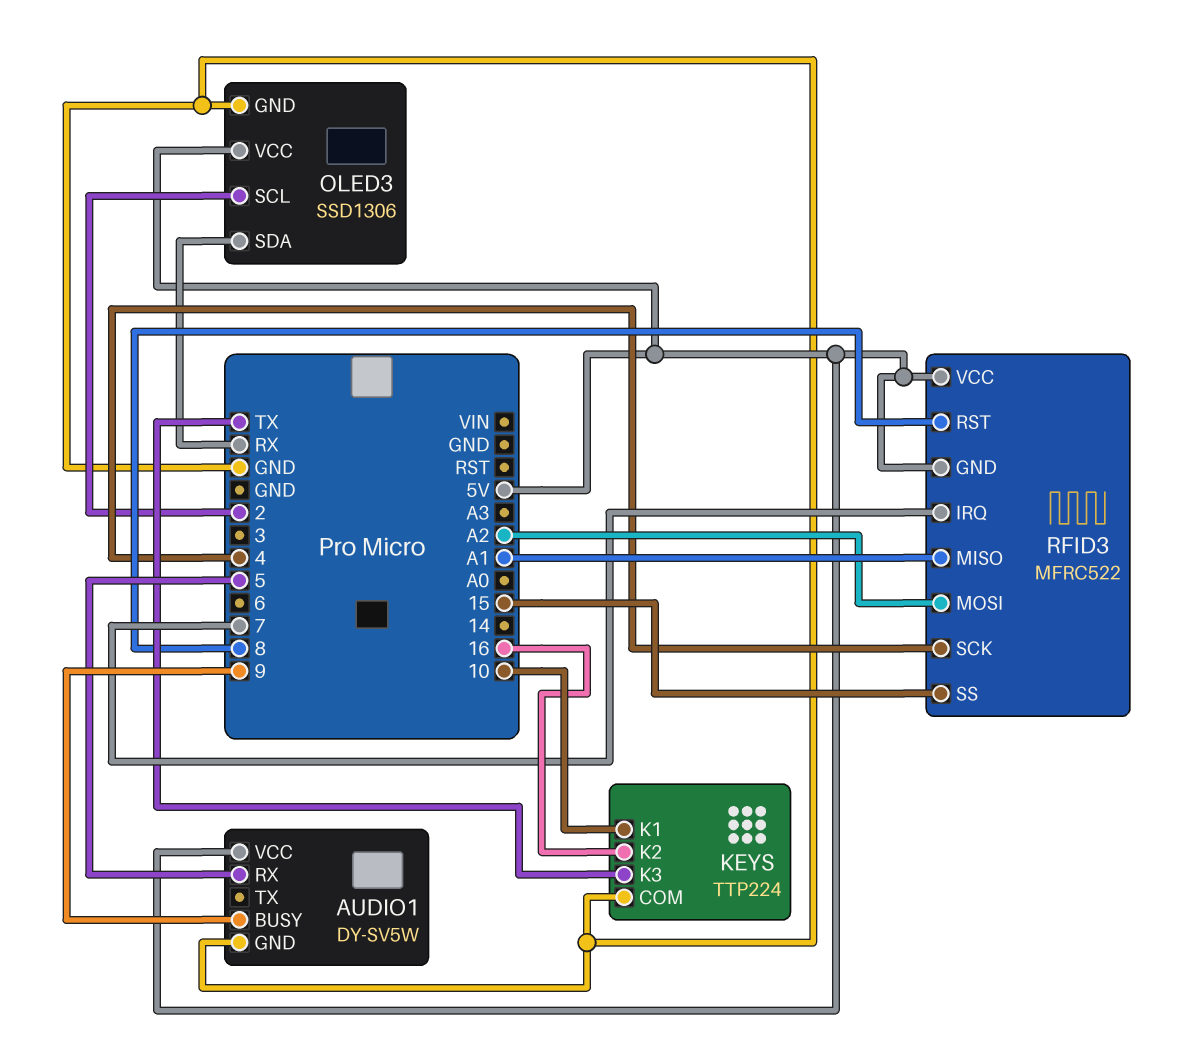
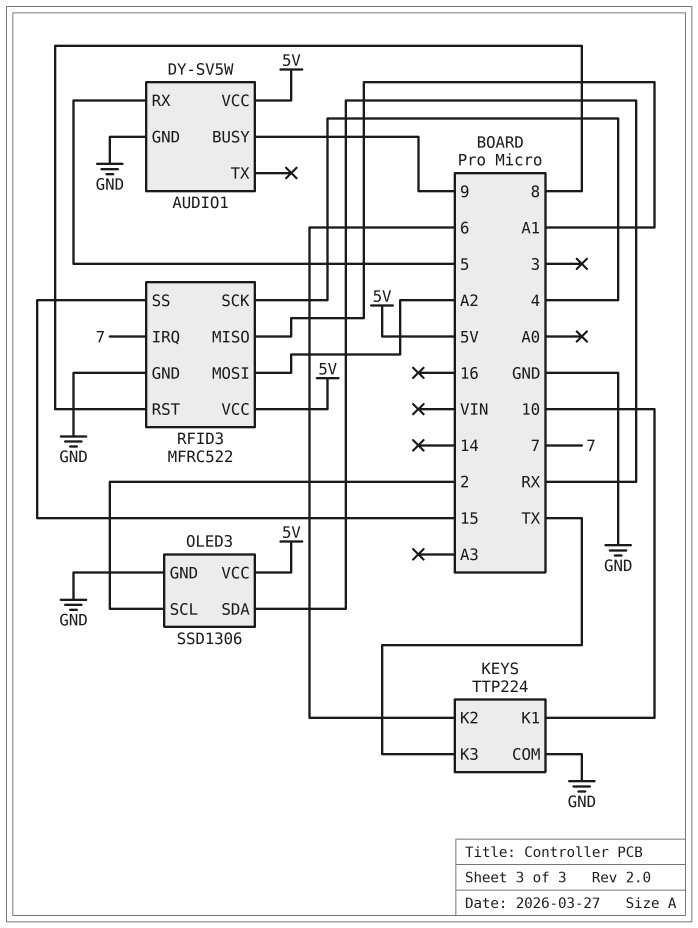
KEYS pin K2: 16 -> 6
RFID3 pin GND: 5V -> GND

